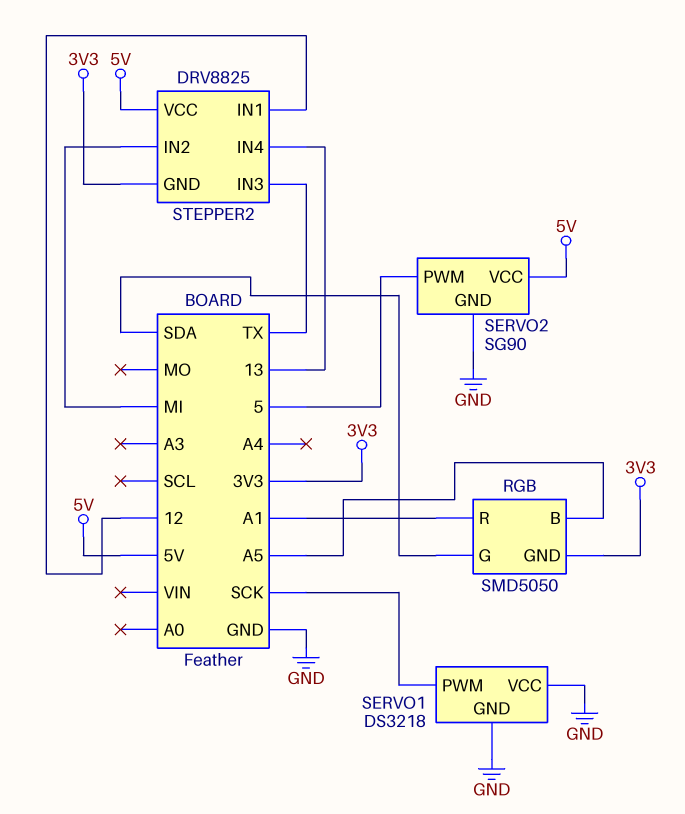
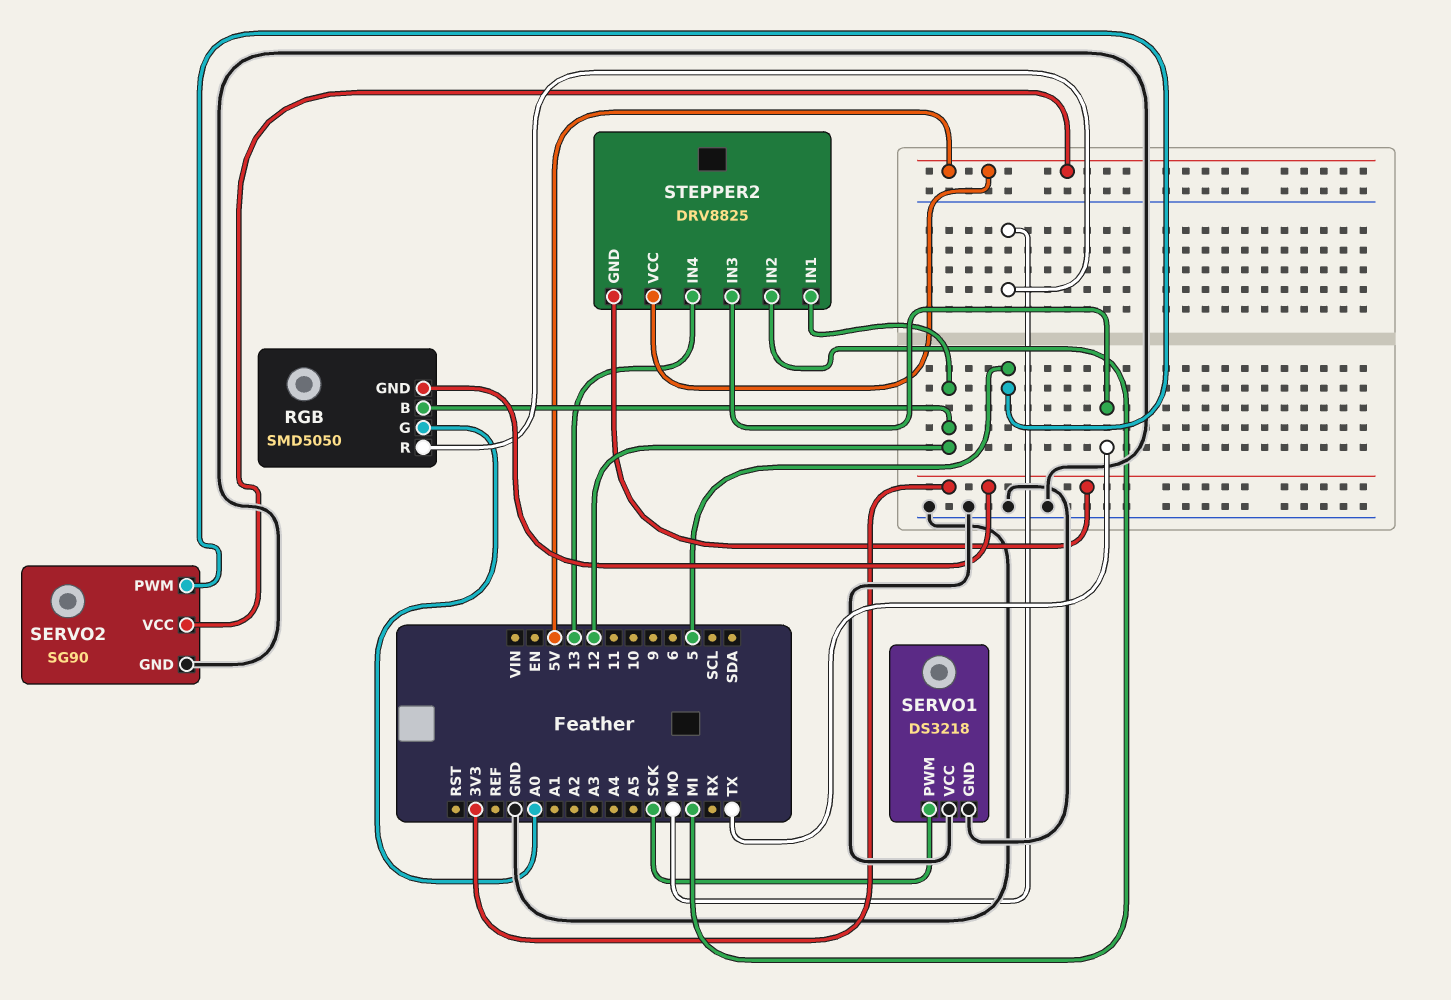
RGB pin B: A5 -> 12
RGB pin G: SDA -> A0
RGB pin R: A1 -> MO

